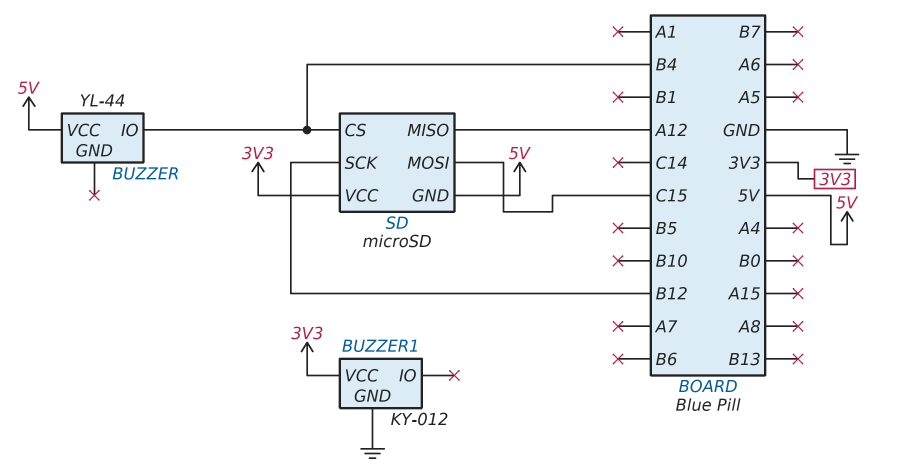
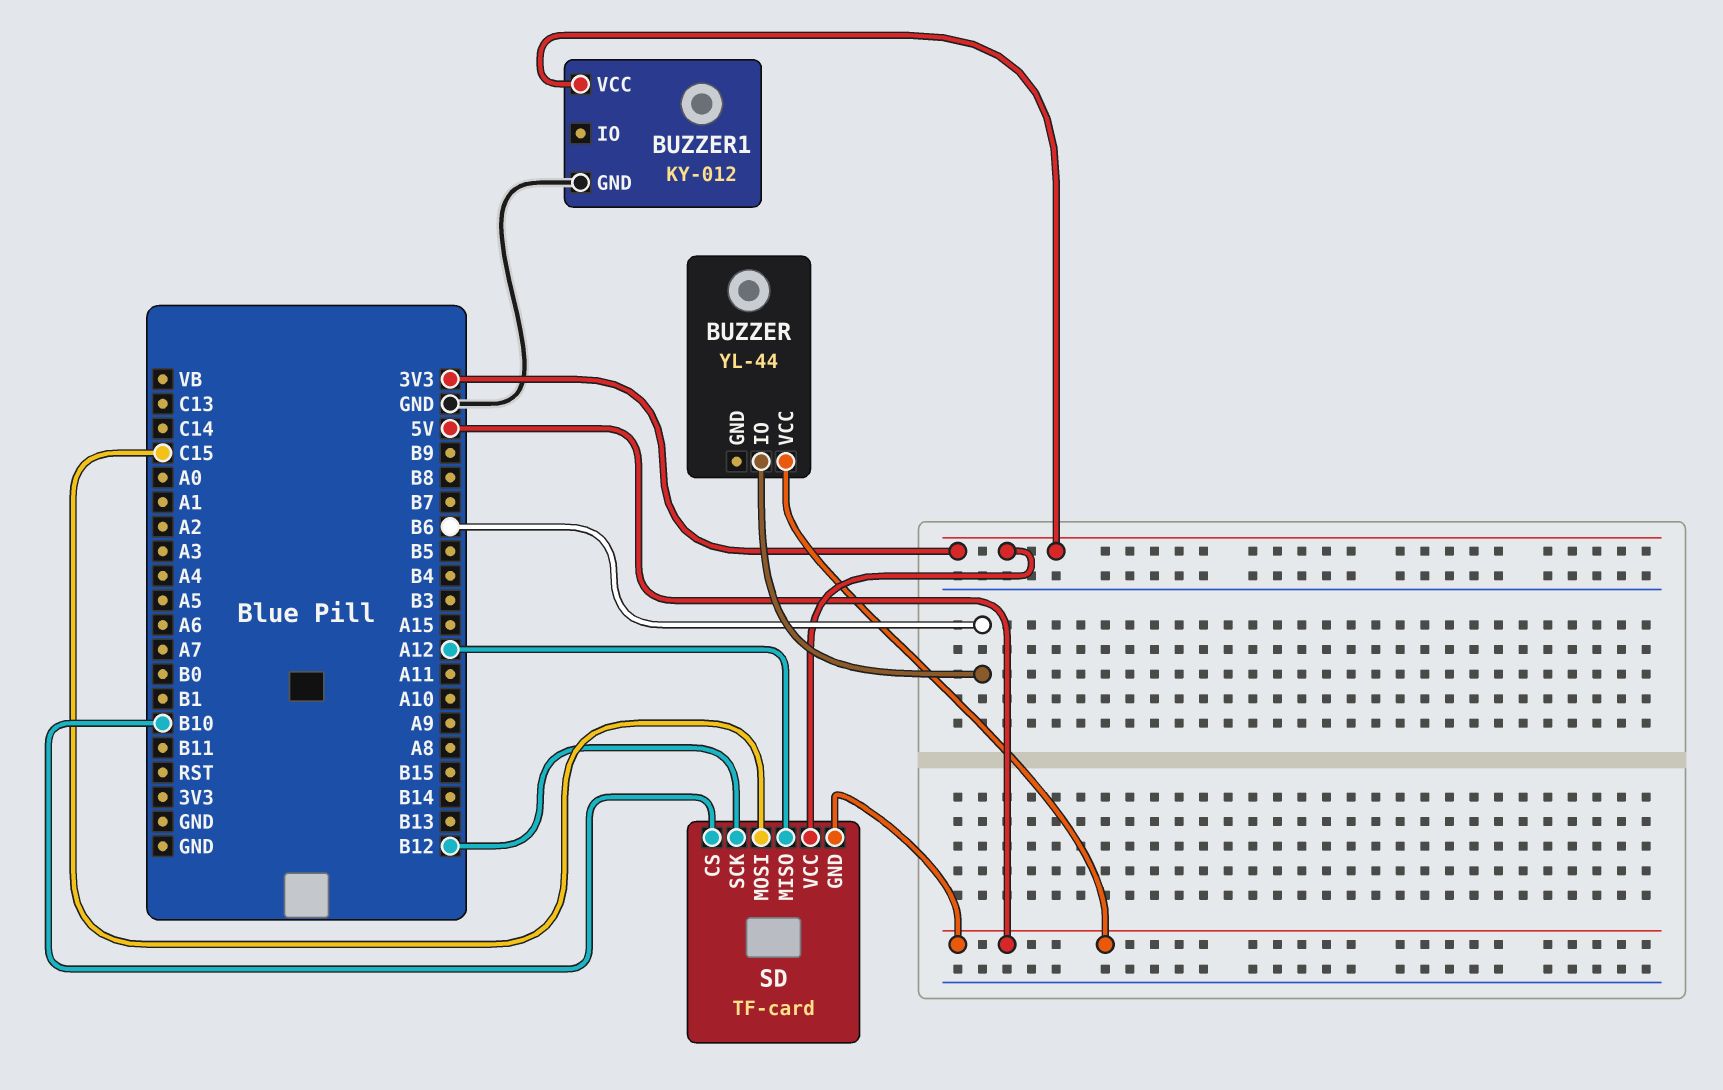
BUZZER pin IO: B4 -> B6
SD: microSD -> TF-card
SD pin CS: B4 -> B10

